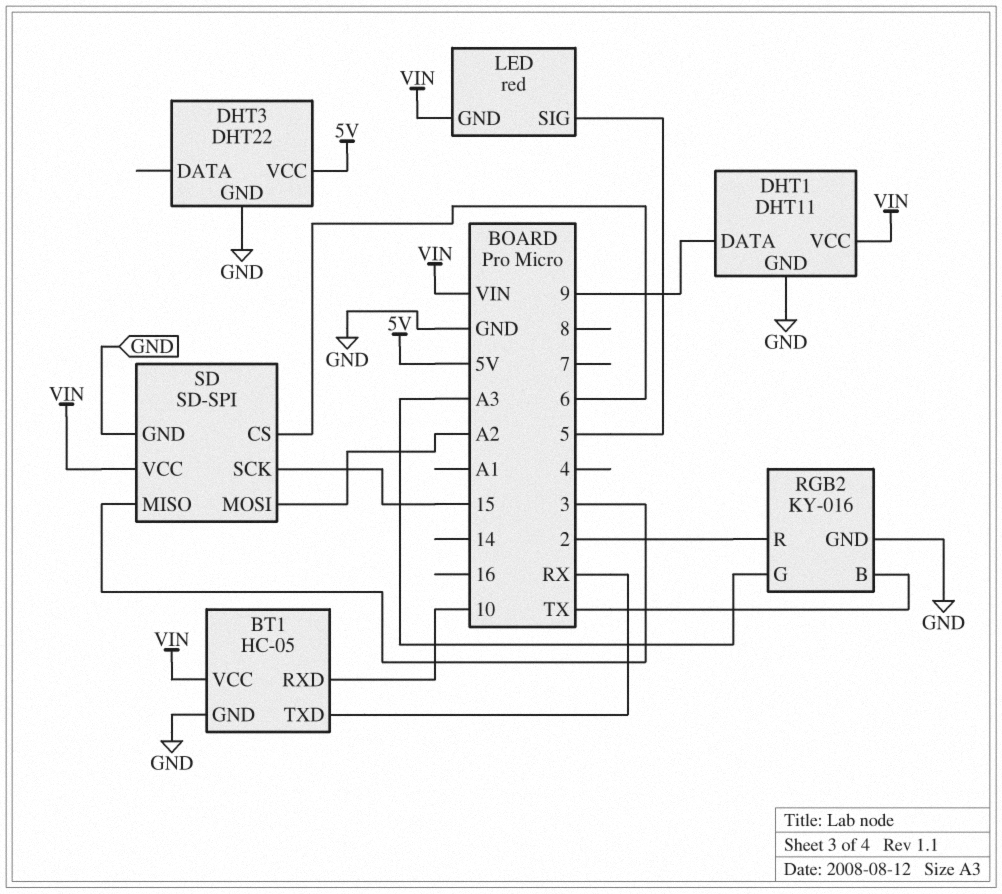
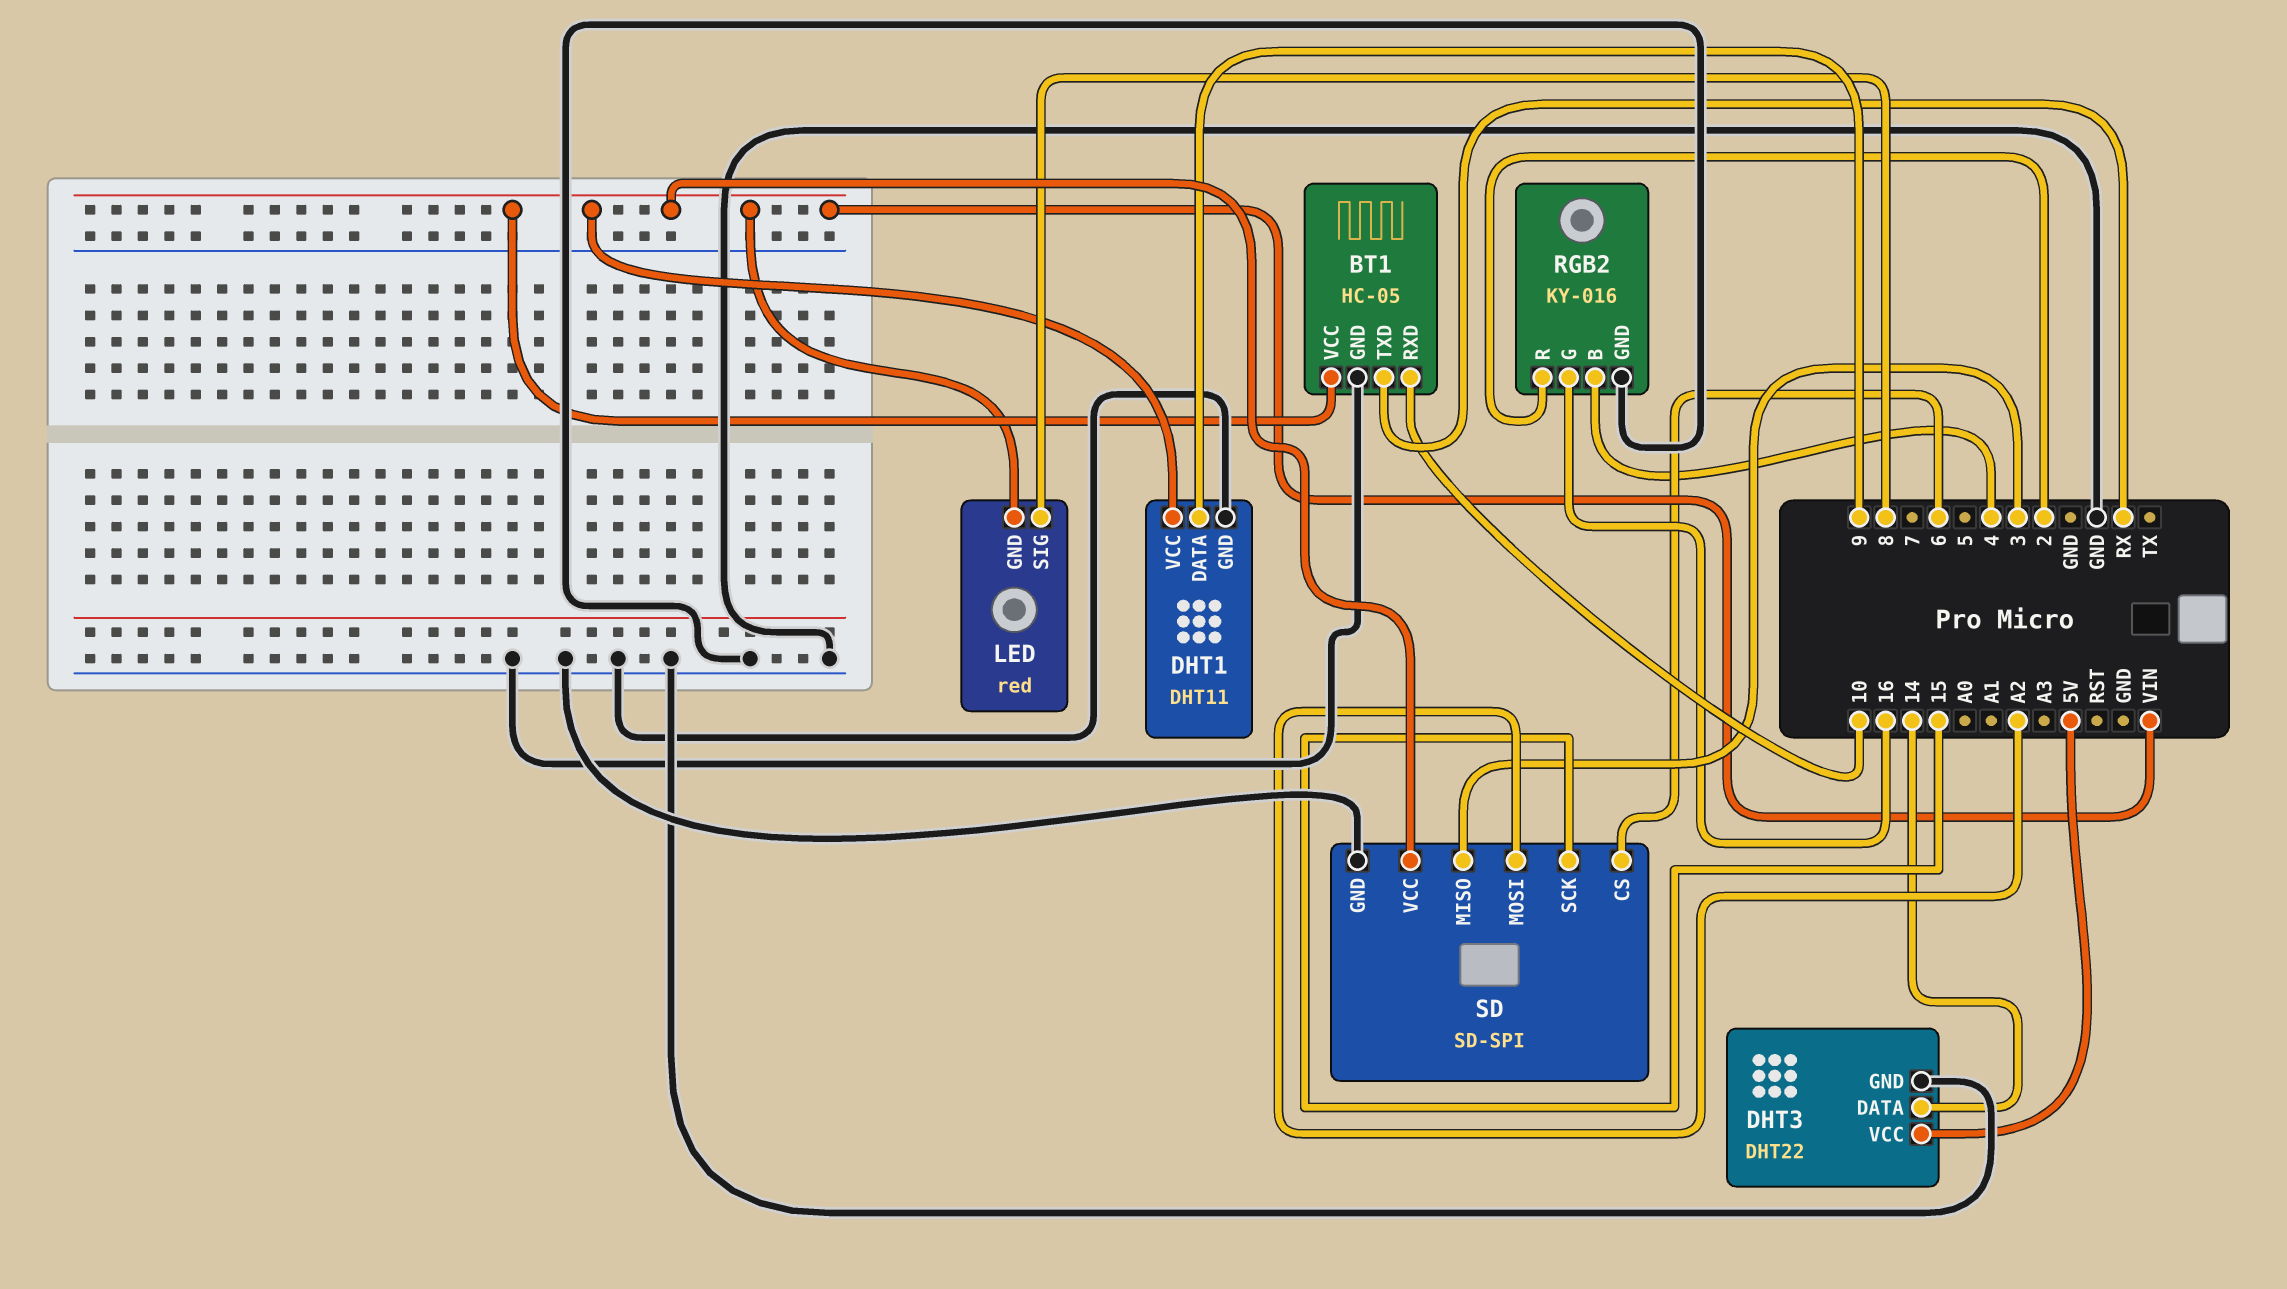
DHT3 pin DATA: none -> 14
LED pin SIG: 5 -> 8
RGB2 pin B: TX -> 4
RGB2 pin G: A3 -> 16

